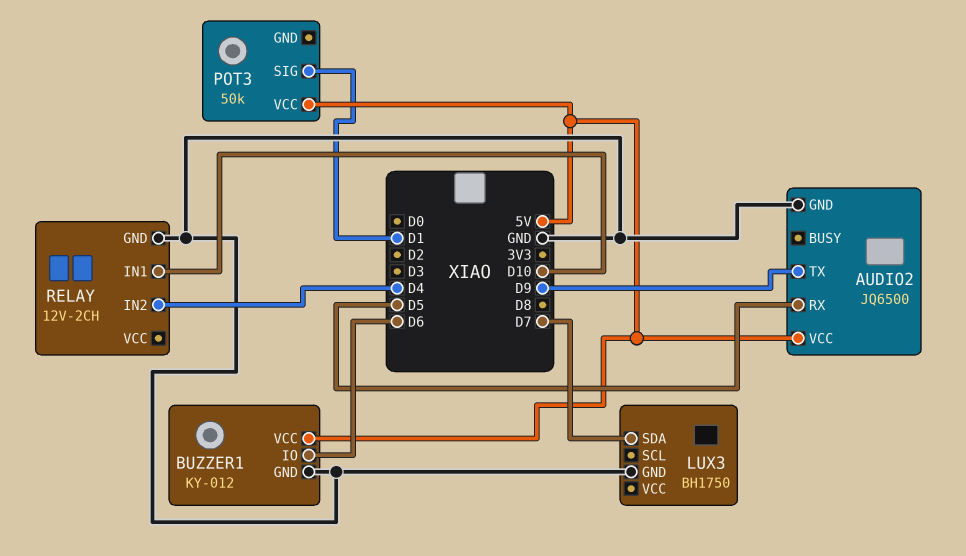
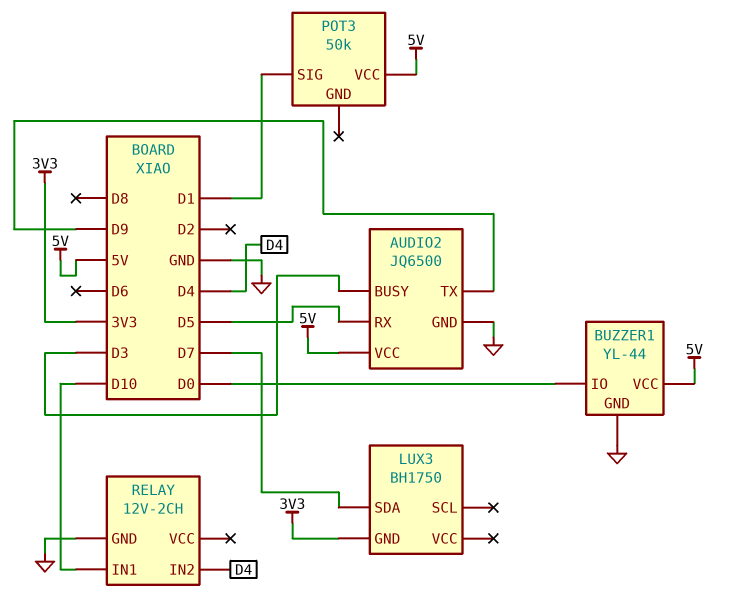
AUDIO2 pin BUSY: none -> D3
BUZZER1: KY-012 -> YL-44
BUZZER1 pin IO: D6 -> D0
LUX3 pin GND: GND -> 3V3

